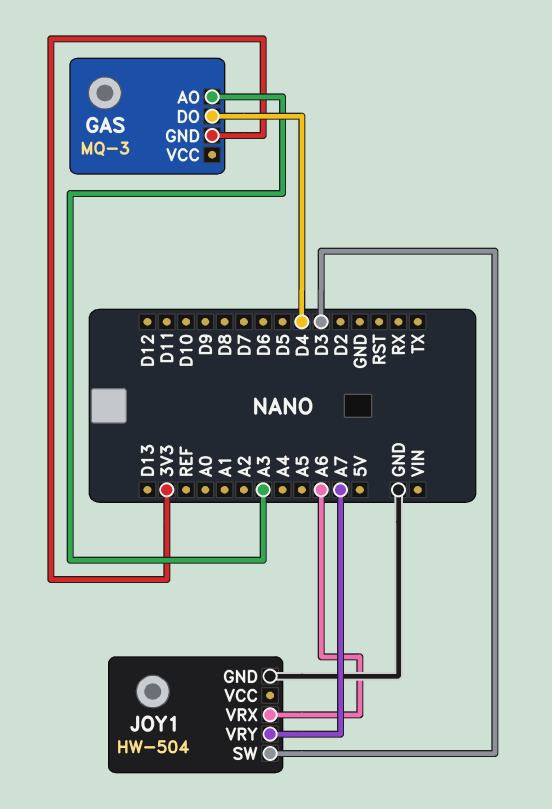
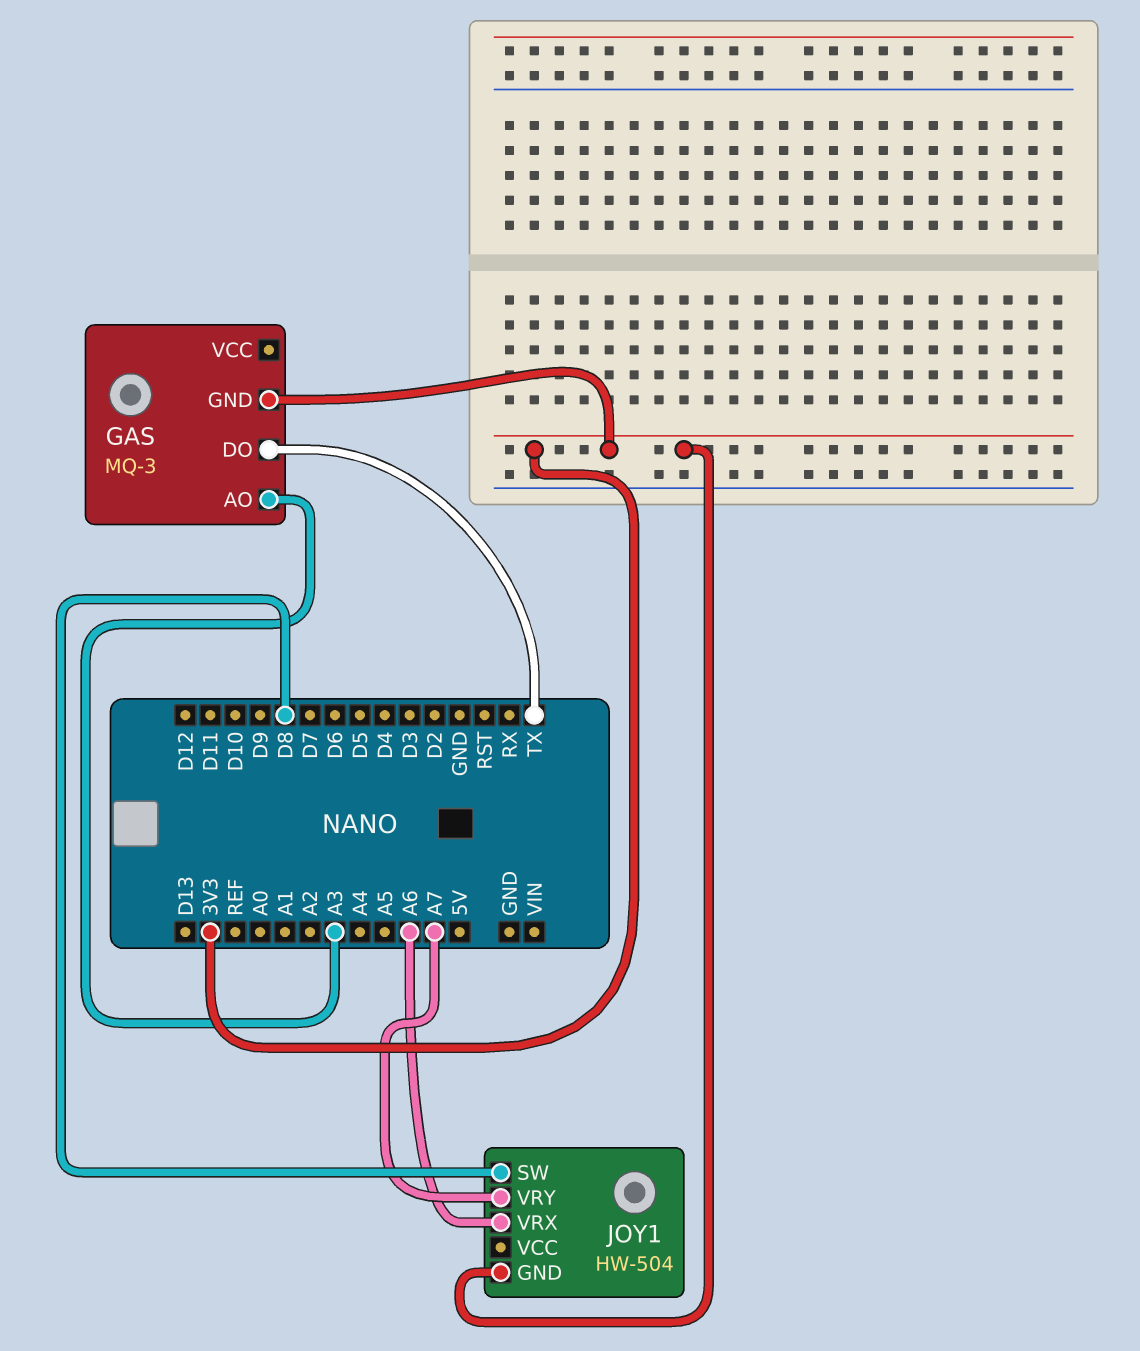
GAS pin DO: D4 -> TX
JOY1 pin GND: GND -> 3V3
JOY1 pin SW: D3 -> D8

